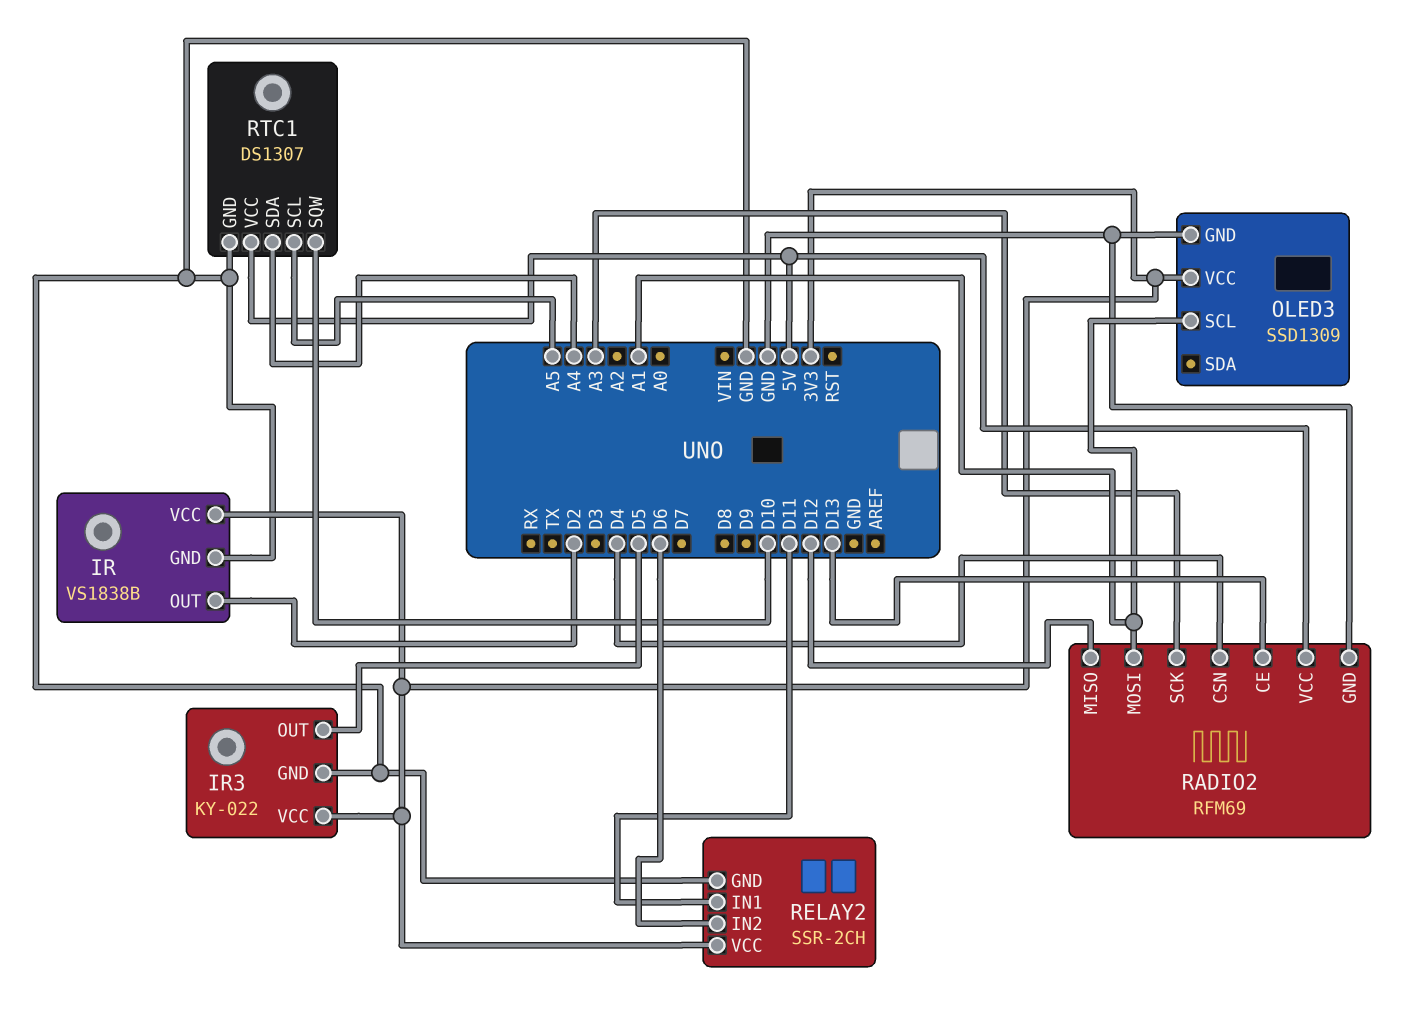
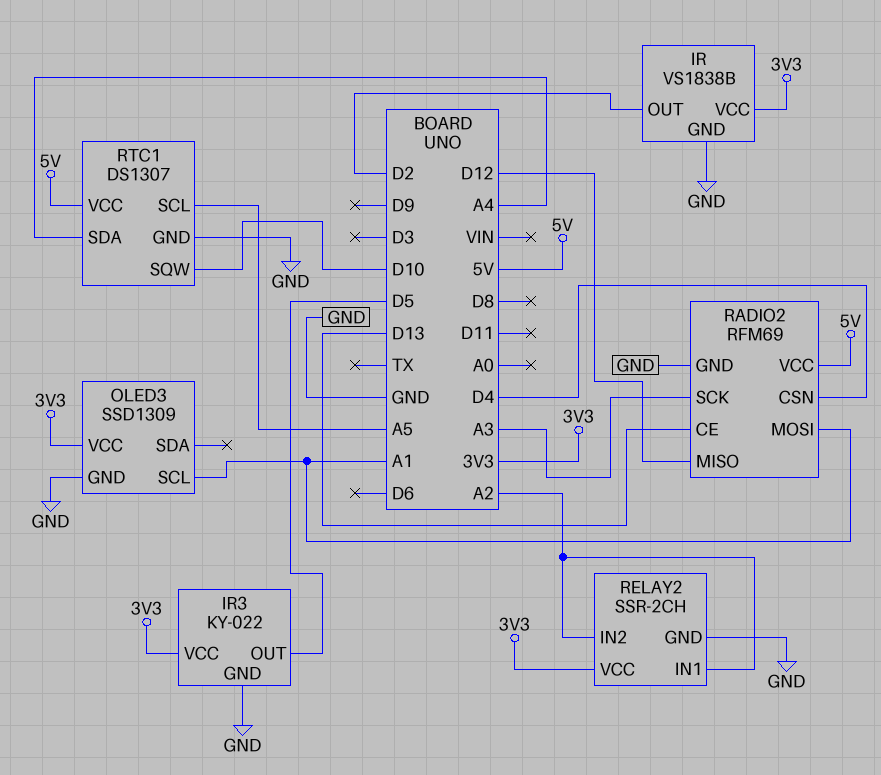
RELAY2 pin IN1: D11 -> A2
RELAY2 pin IN2: D6 -> A2

